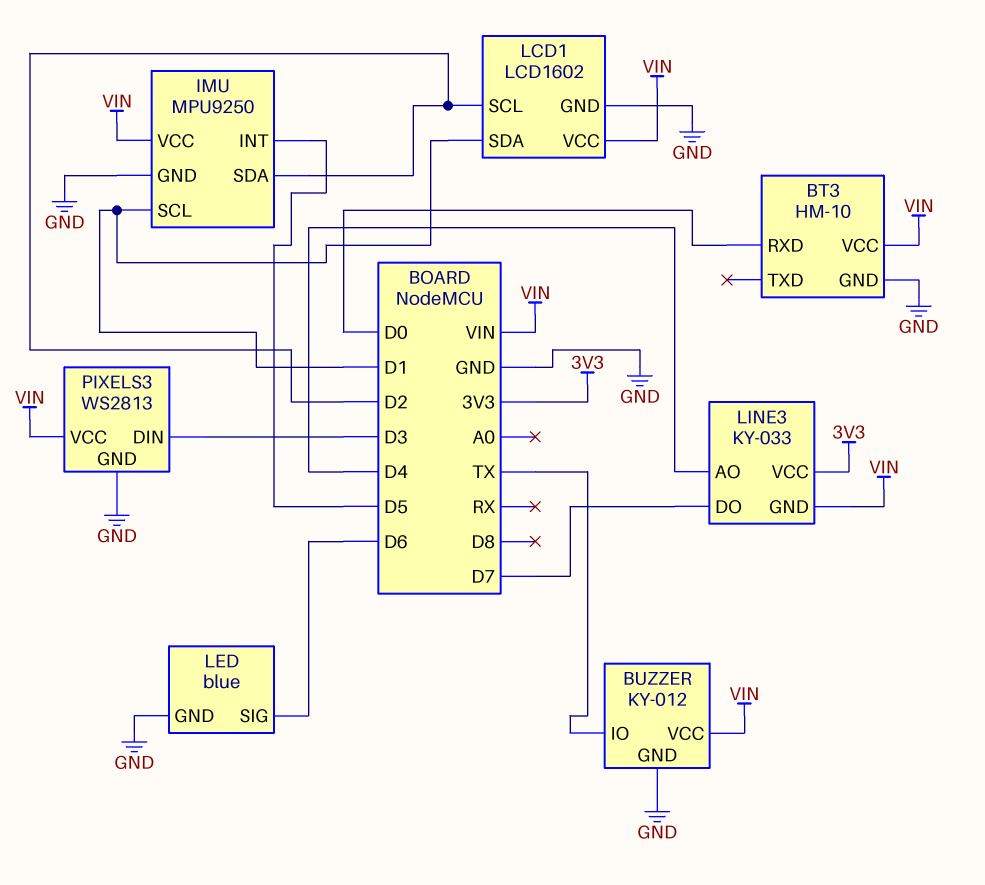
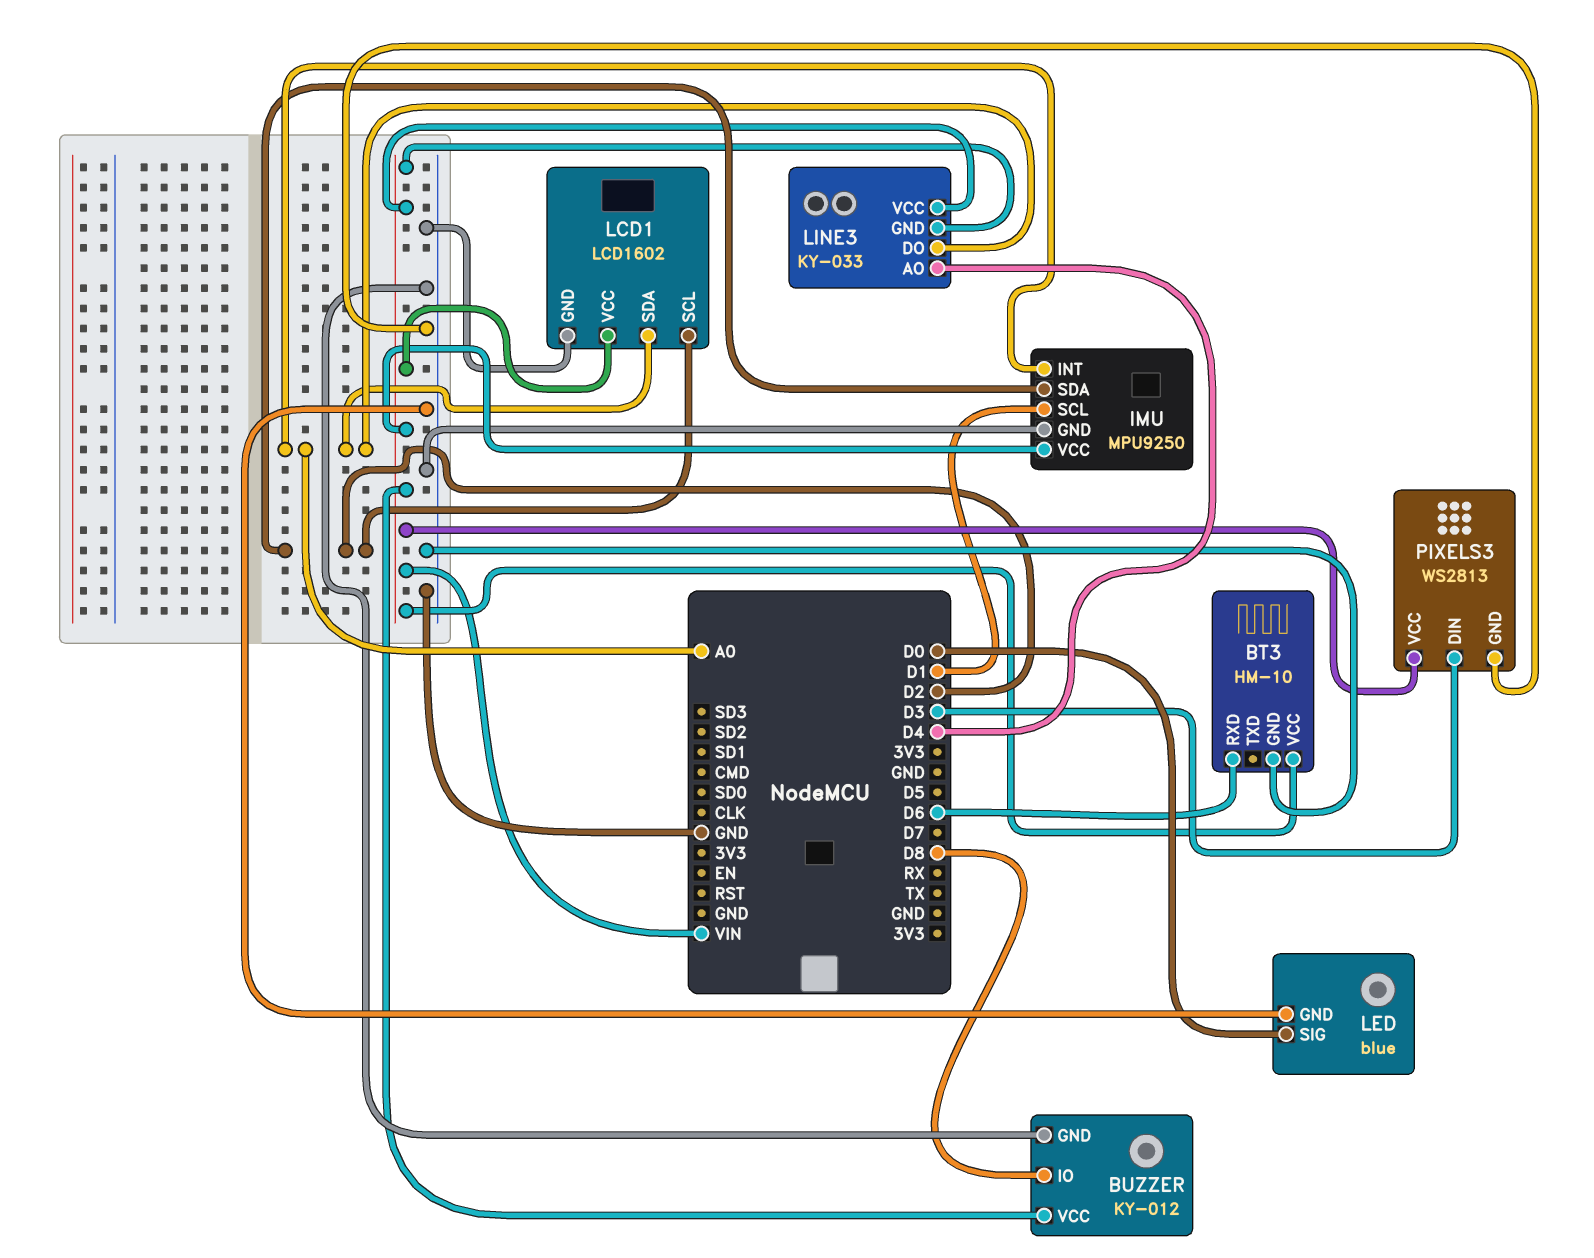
BT3 pin RXD: D0 -> D6
BUZZER pin IO: TX -> D8
IMU pin INT: D5 -> A0
LCD1 pin SDA: D1 -> A0
LED pin SIG: D6 -> D0
LINE3 pin DO: D7 -> A0
LINE3 pin VCC: 3V3 -> VIN

